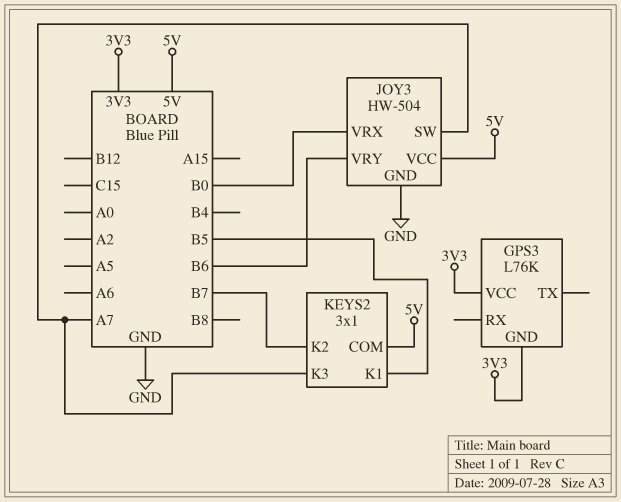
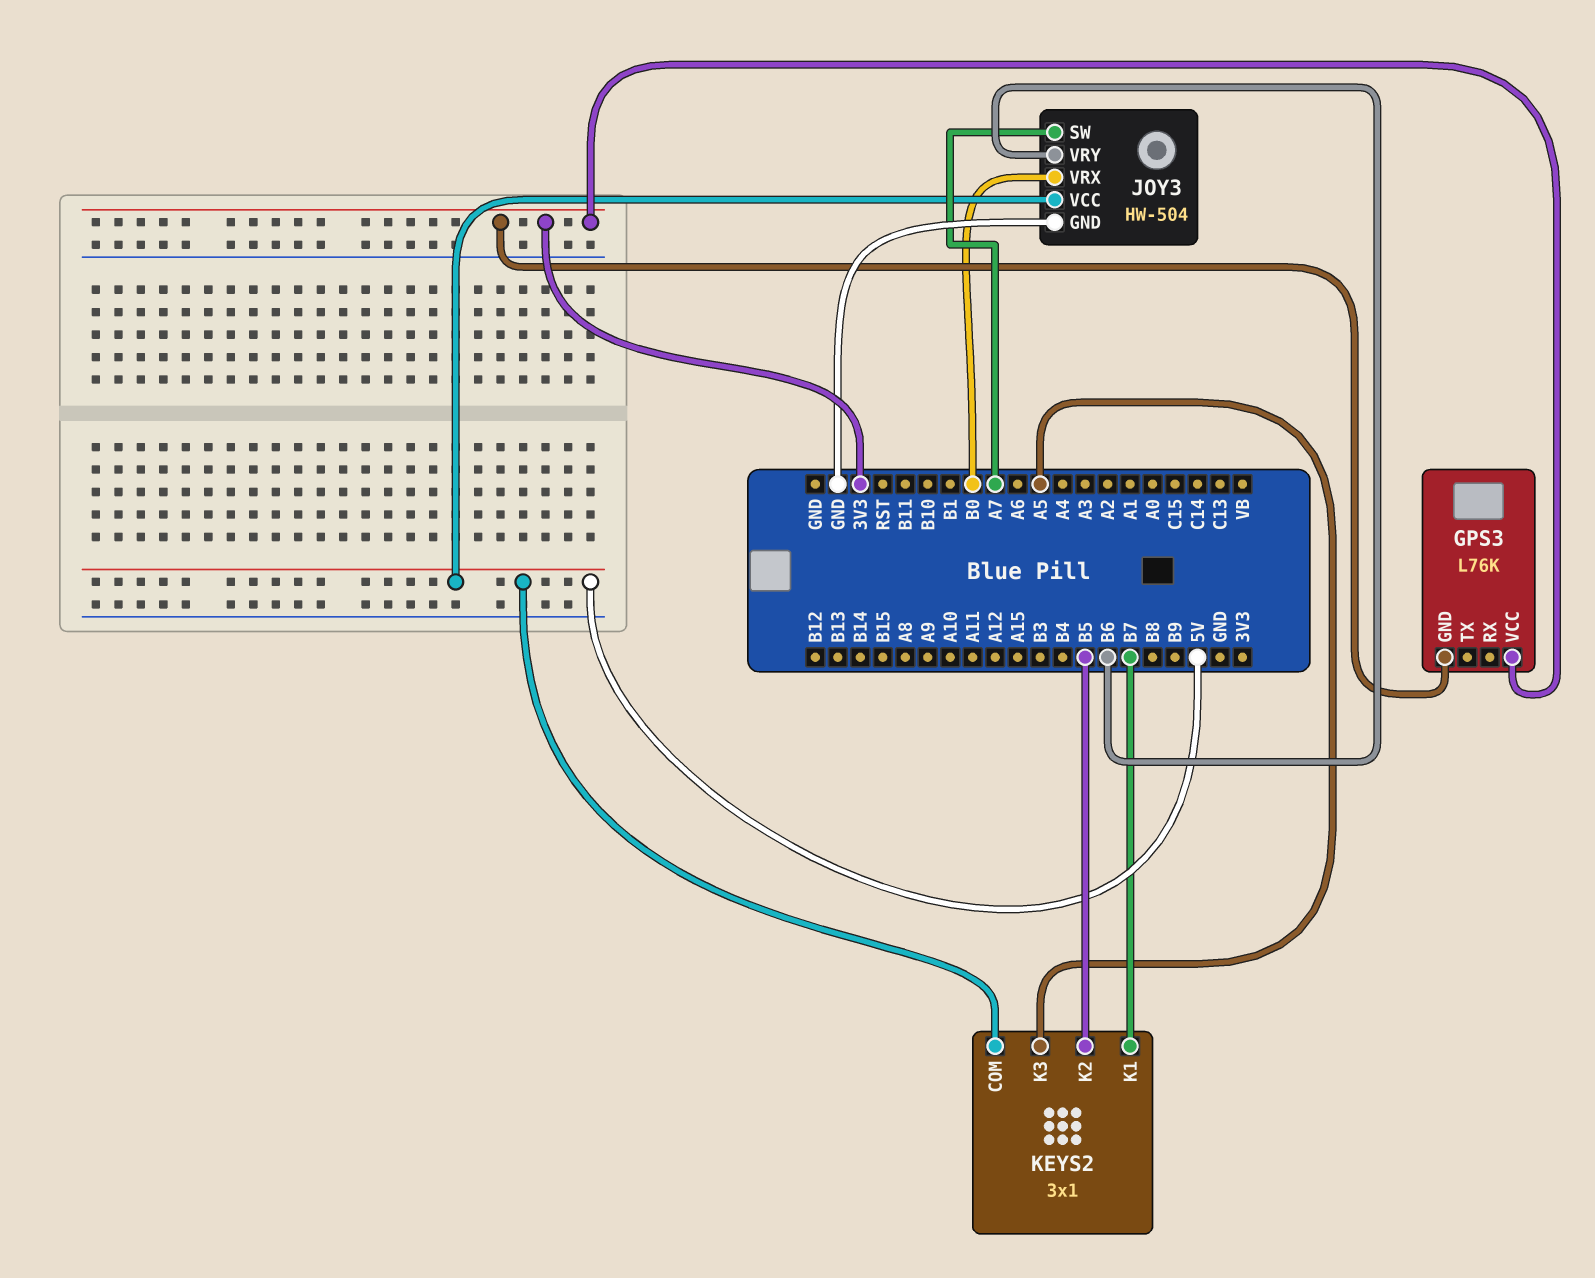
KEYS2 pin K1: B5 -> B7
KEYS2 pin K2: B7 -> B5
KEYS2 pin K3: A7 -> A5

